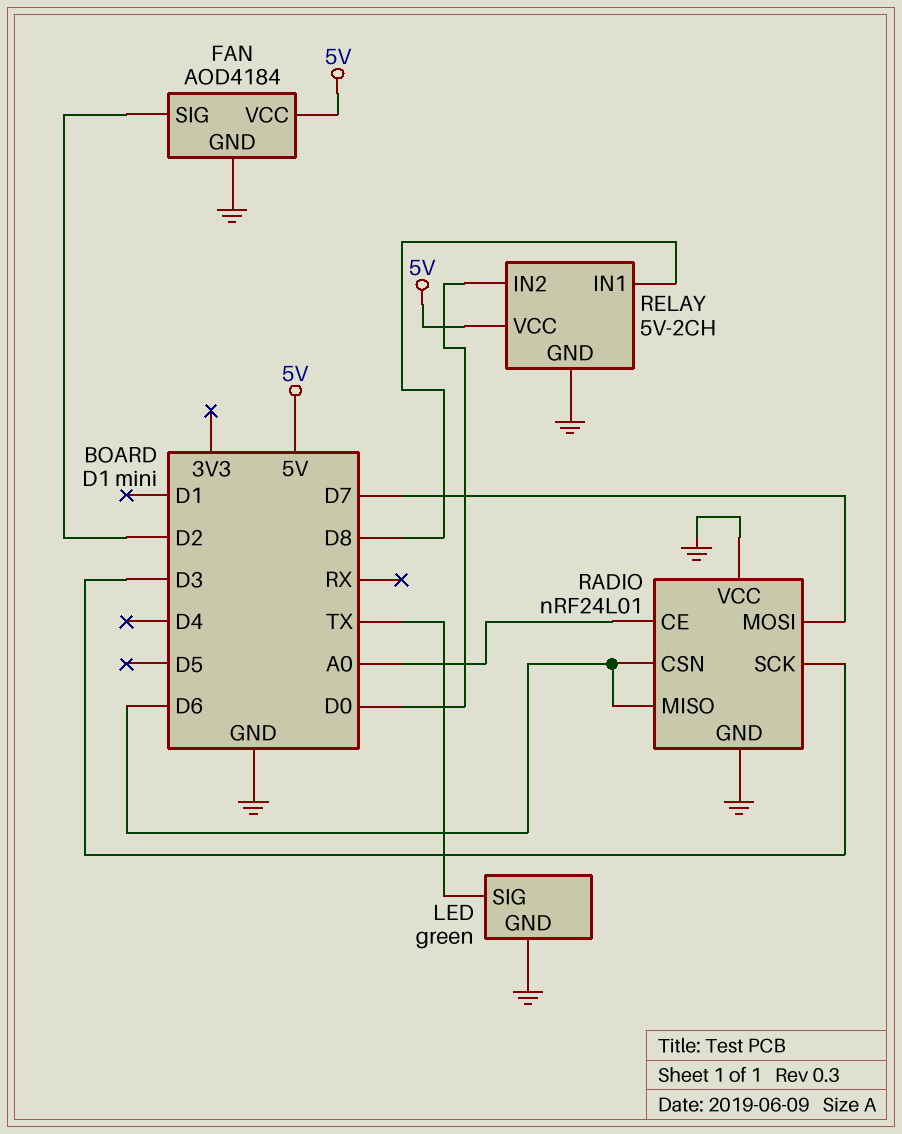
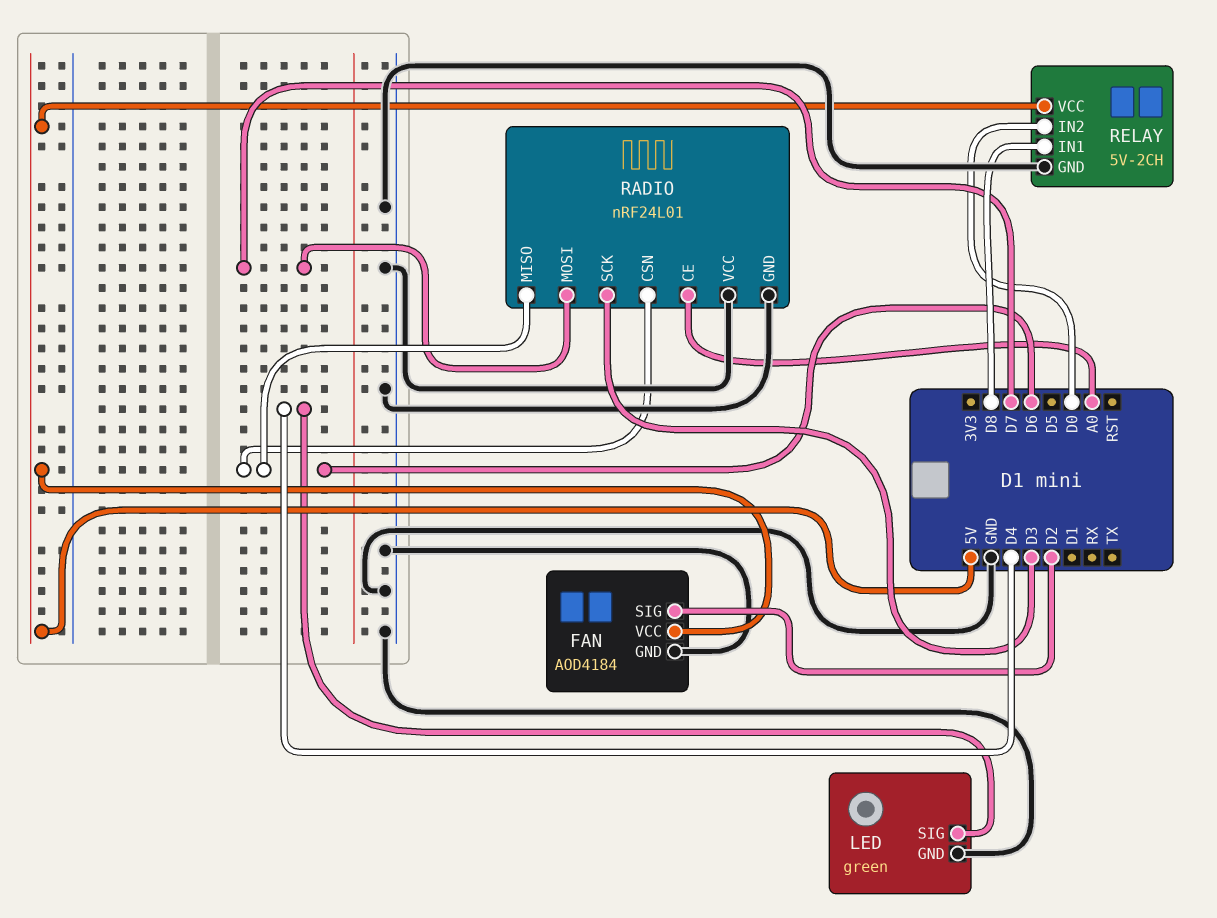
LED pin SIG: TX -> D4

